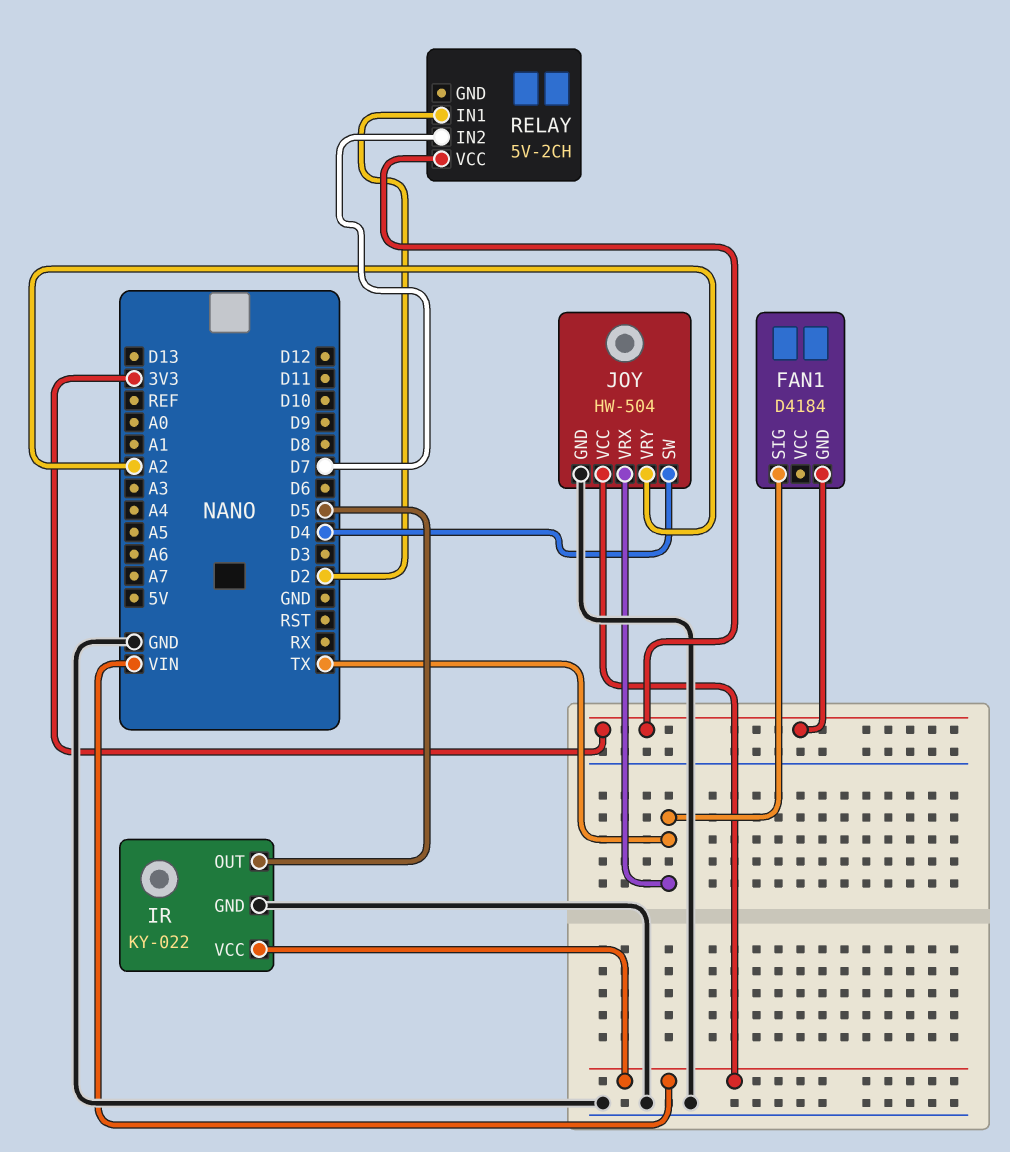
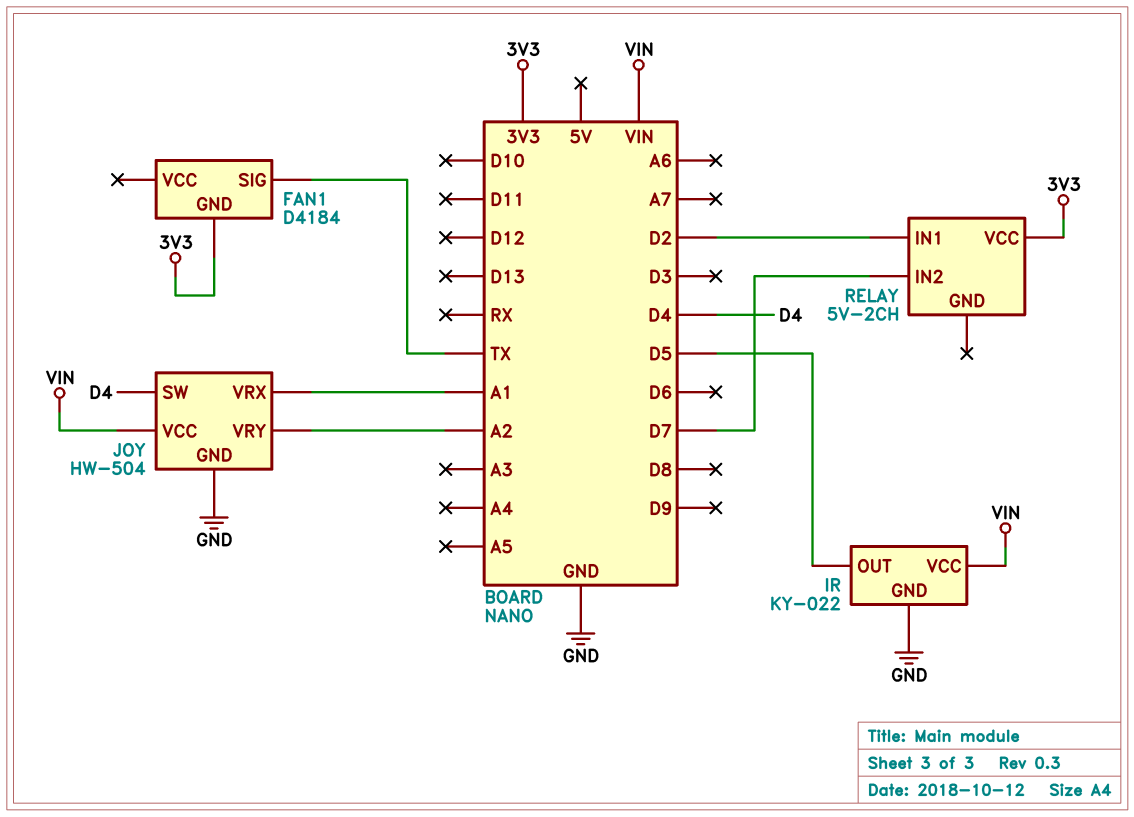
JOY pin VRX: TX -> A1

